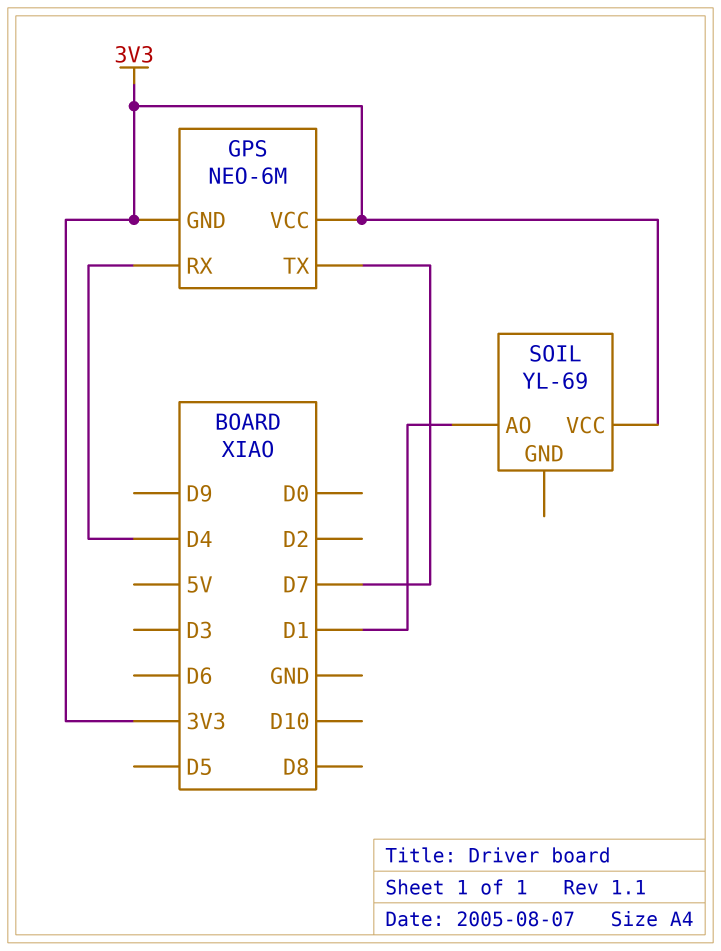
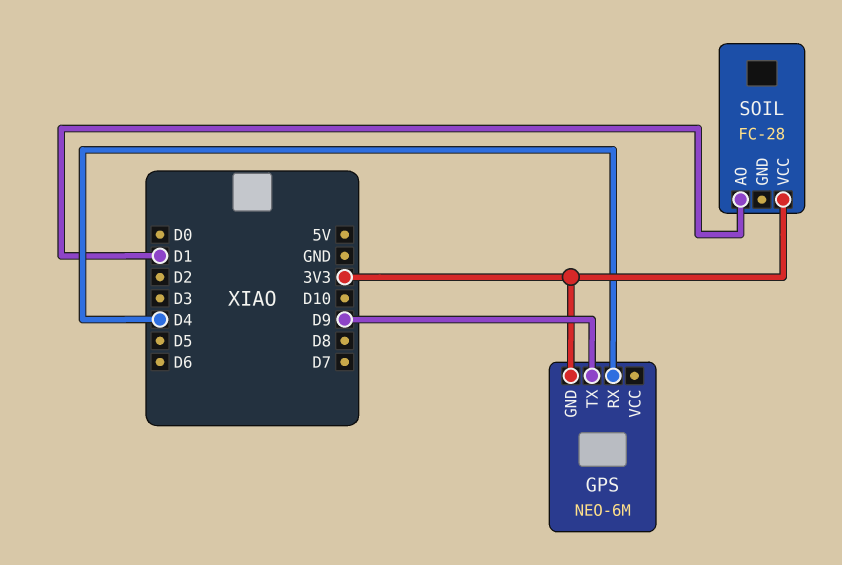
GPS pin TX: D7 -> D9
GPS pin VCC: 3V3 -> none
SOIL: YL-69 -> FC-28

